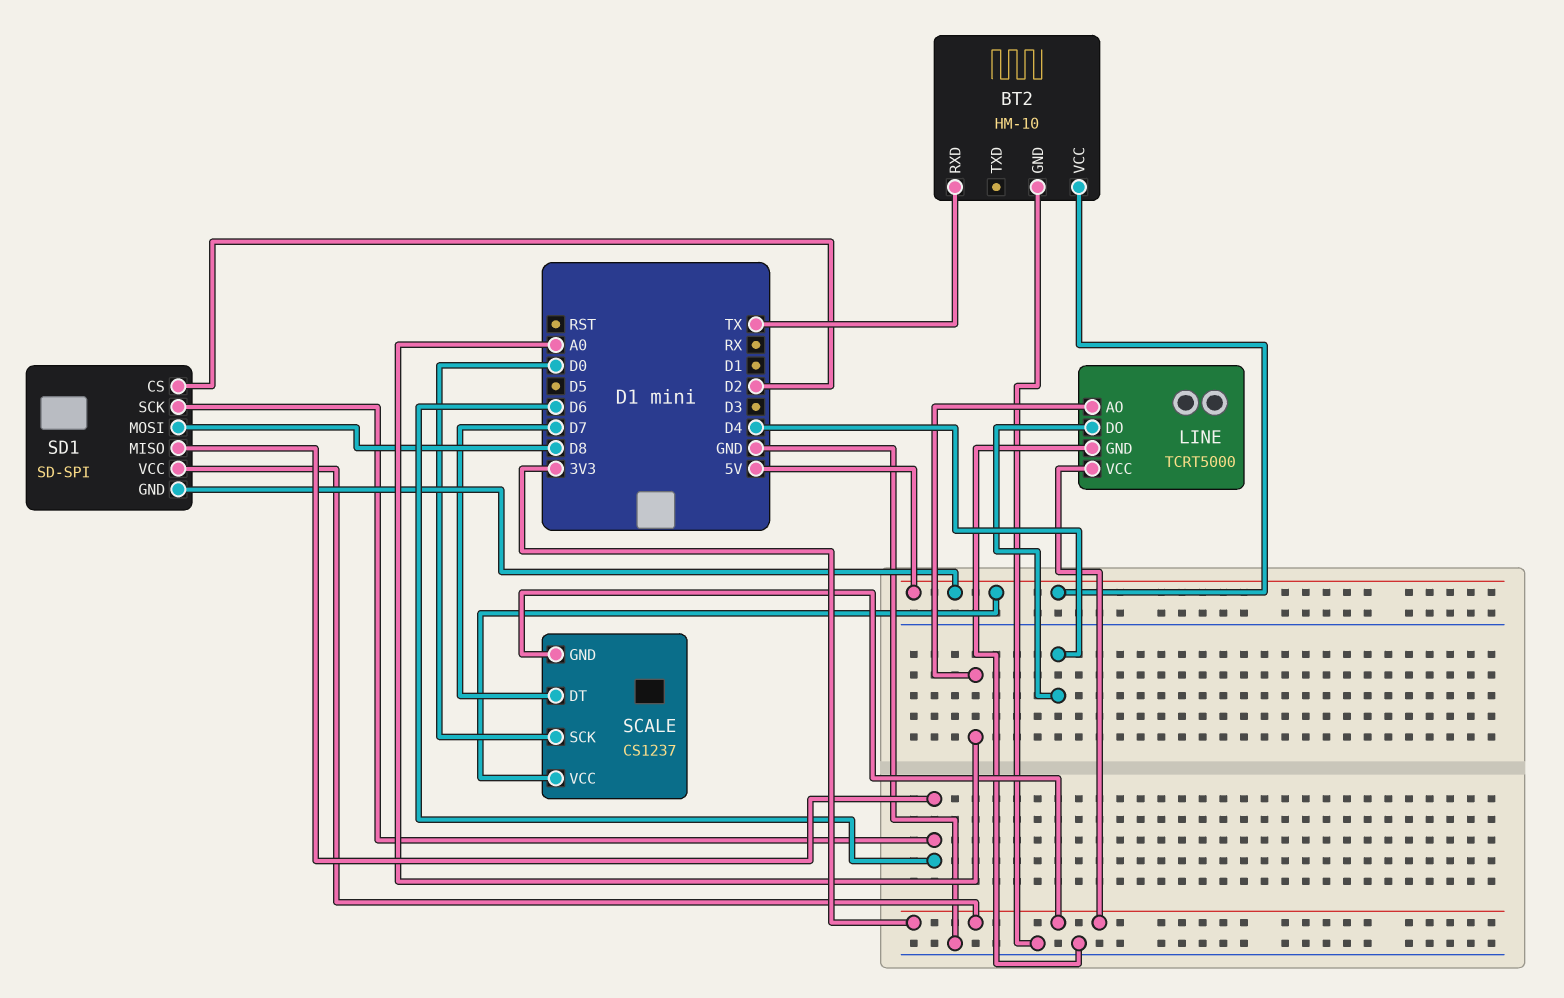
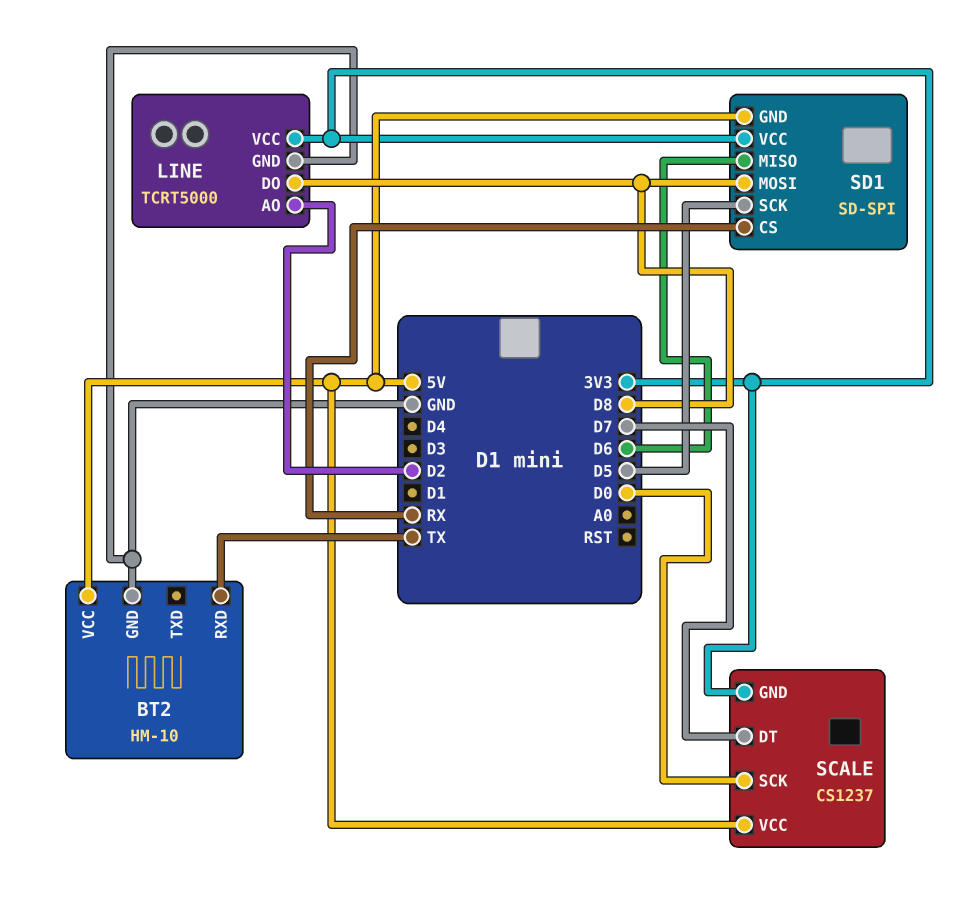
LINE pin AO: A0 -> D2
LINE pin DO: D4 -> D8
SD1 pin CS: D2 -> RX
SD1 pin SCK: D6 -> D5

